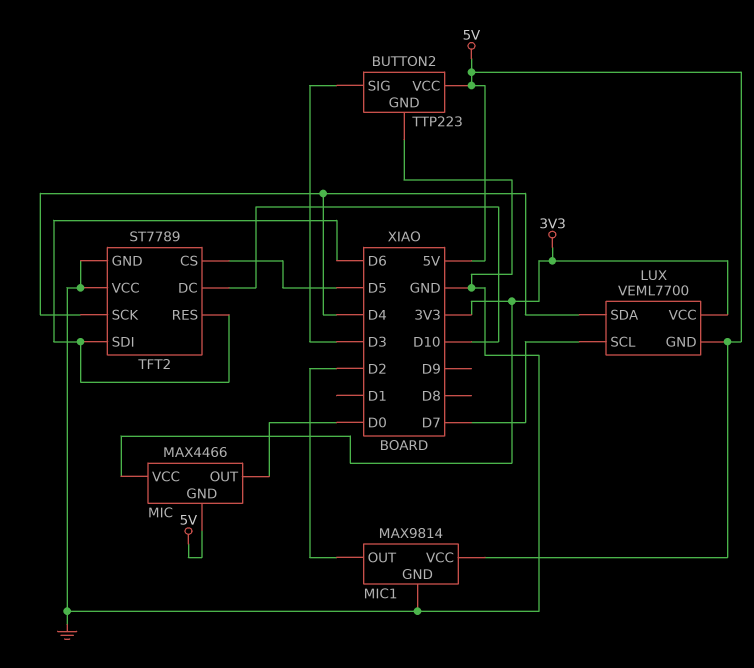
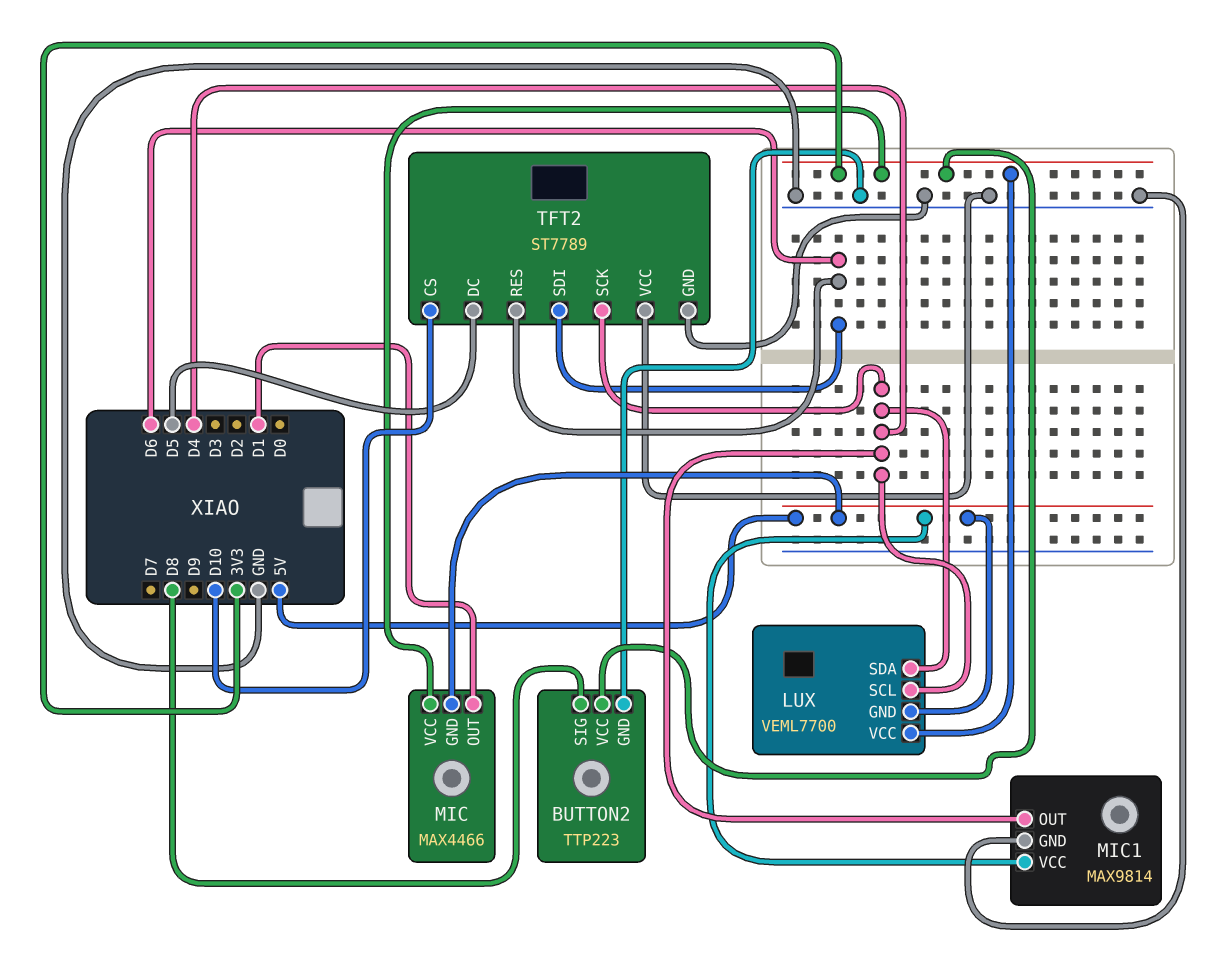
BUTTON2 pin SIG: D3 -> D8
BUTTON2 pin VCC: 5V -> 3V3
LUX pin SCL: D7 -> D4
MIC pin OUT: D0 -> D1
MIC1 pin OUT: D2 -> D4
TFT2 pin CS: D5 -> D10
TFT2 pin DC: D10 -> D5

